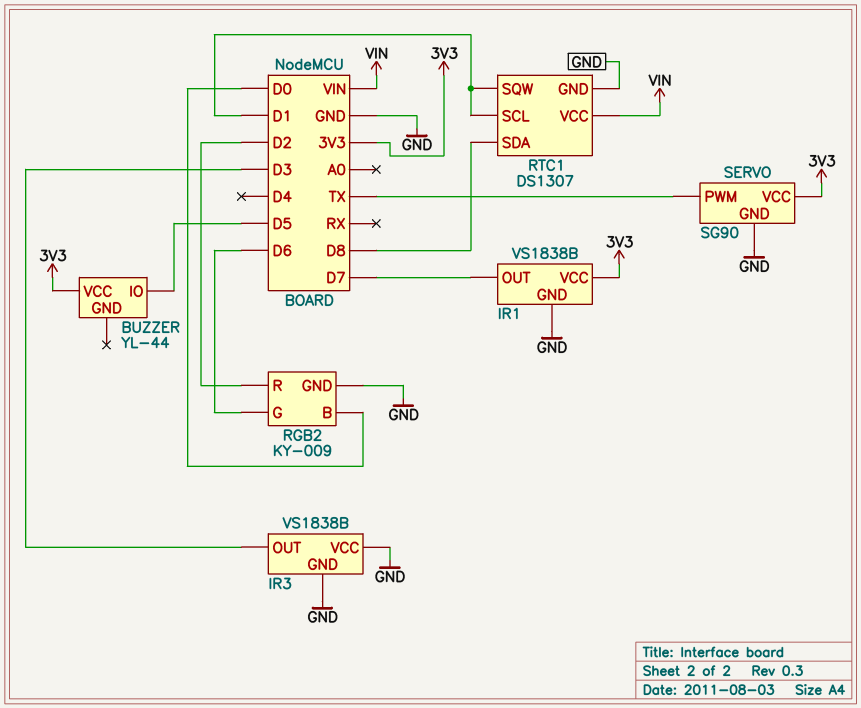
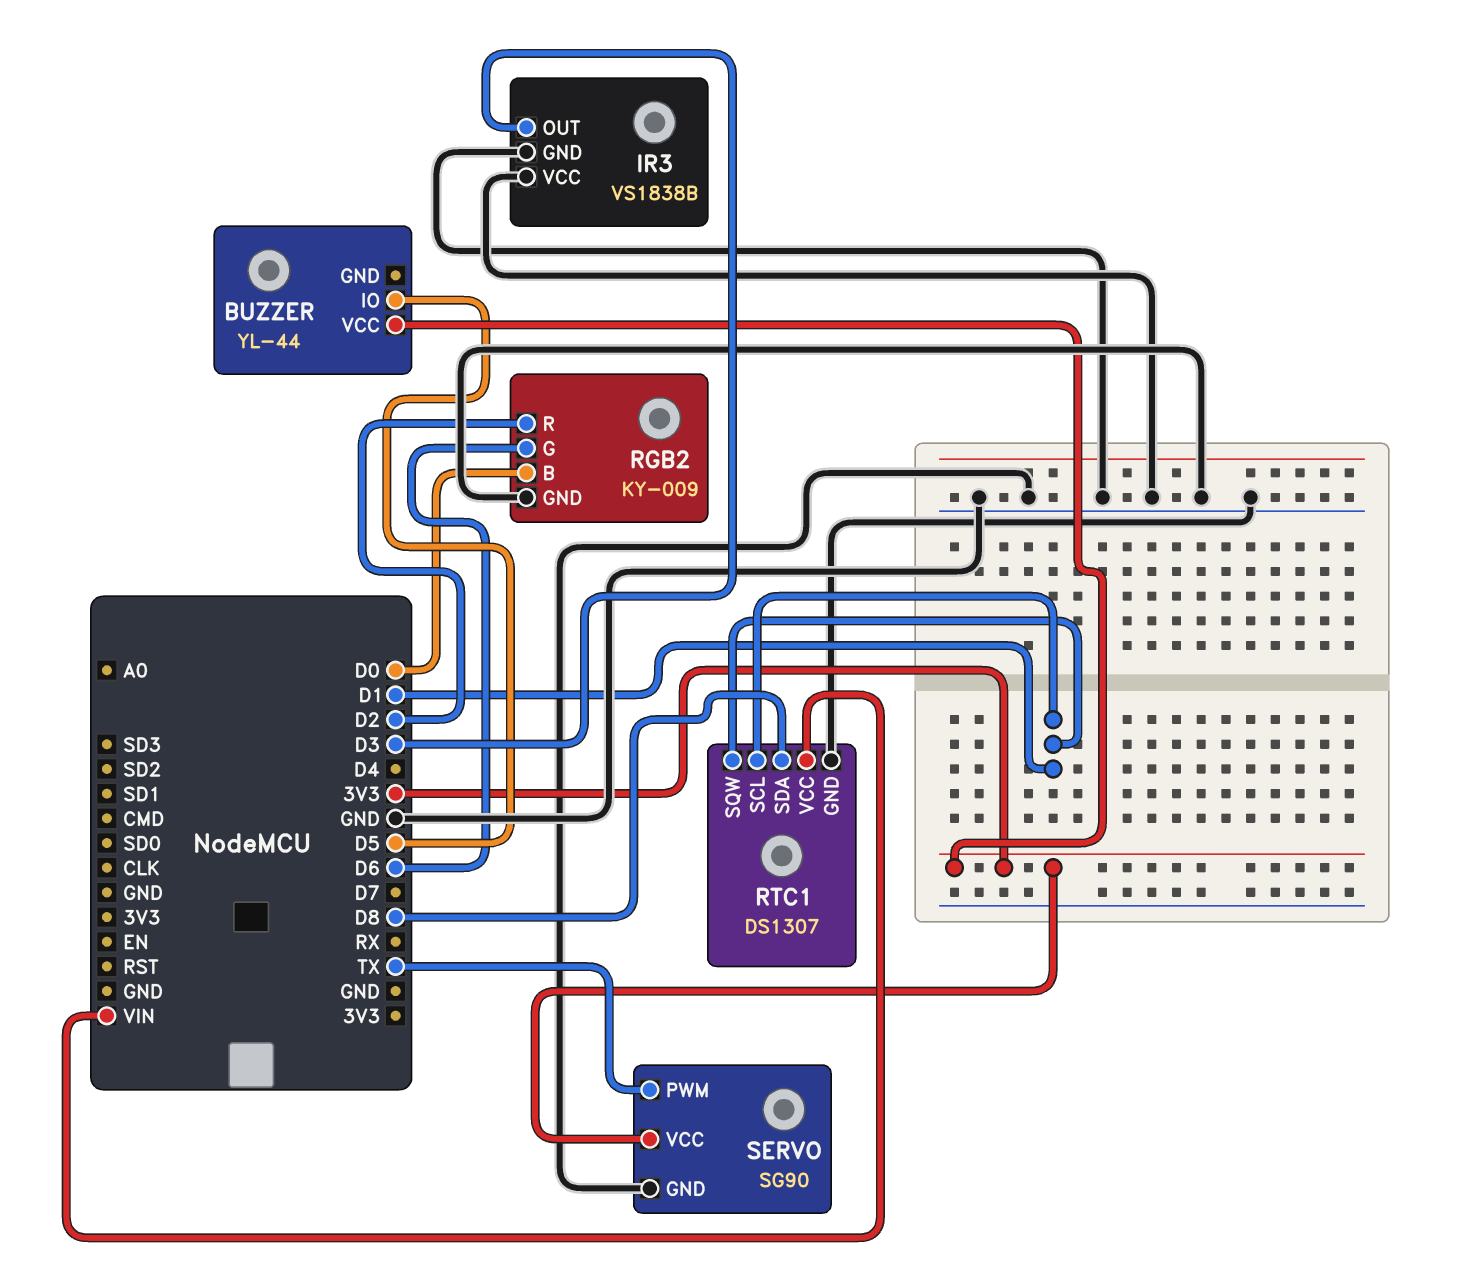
IR1: VS1838B -> none
IR1 pin GND: GND -> none
IR1 pin OUT: D7 -> none
IR1 pin VCC: 3V3 -> none

